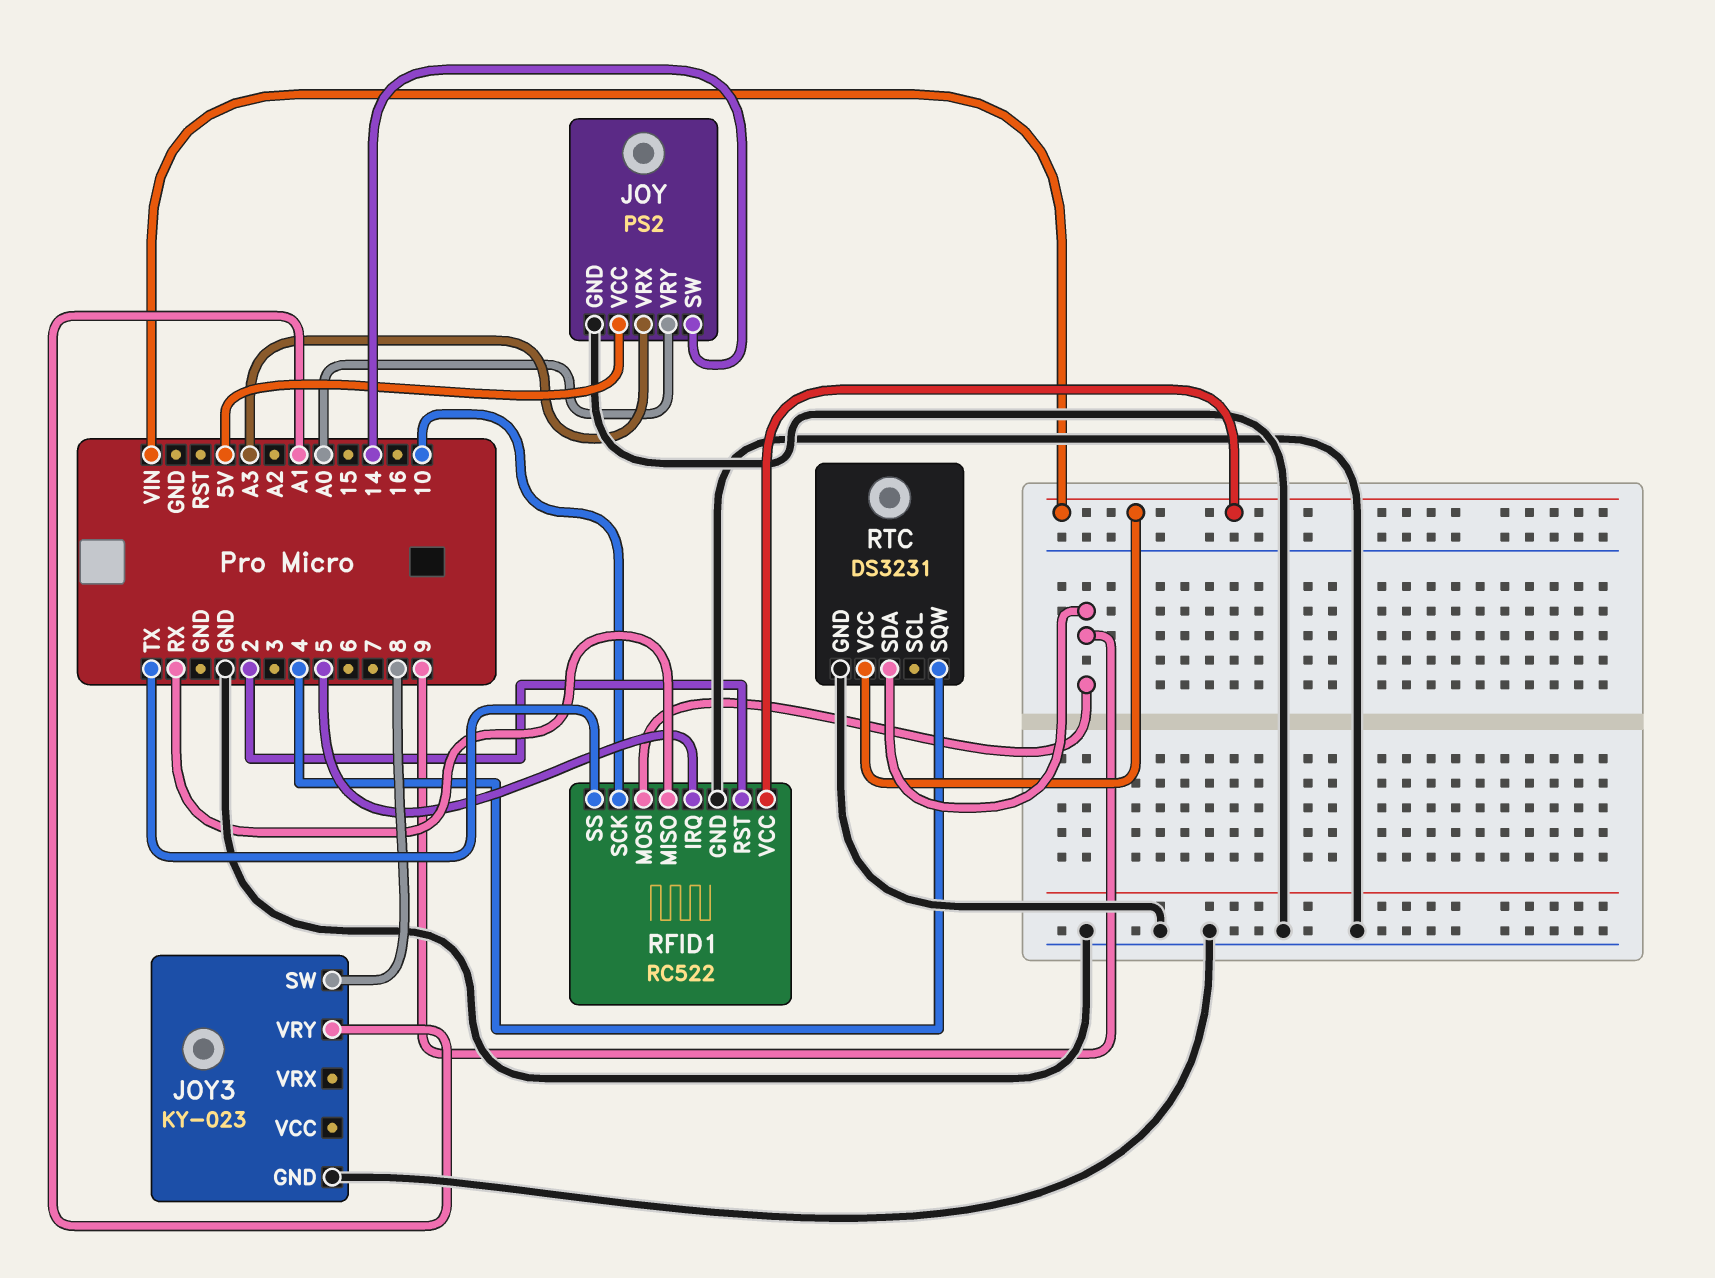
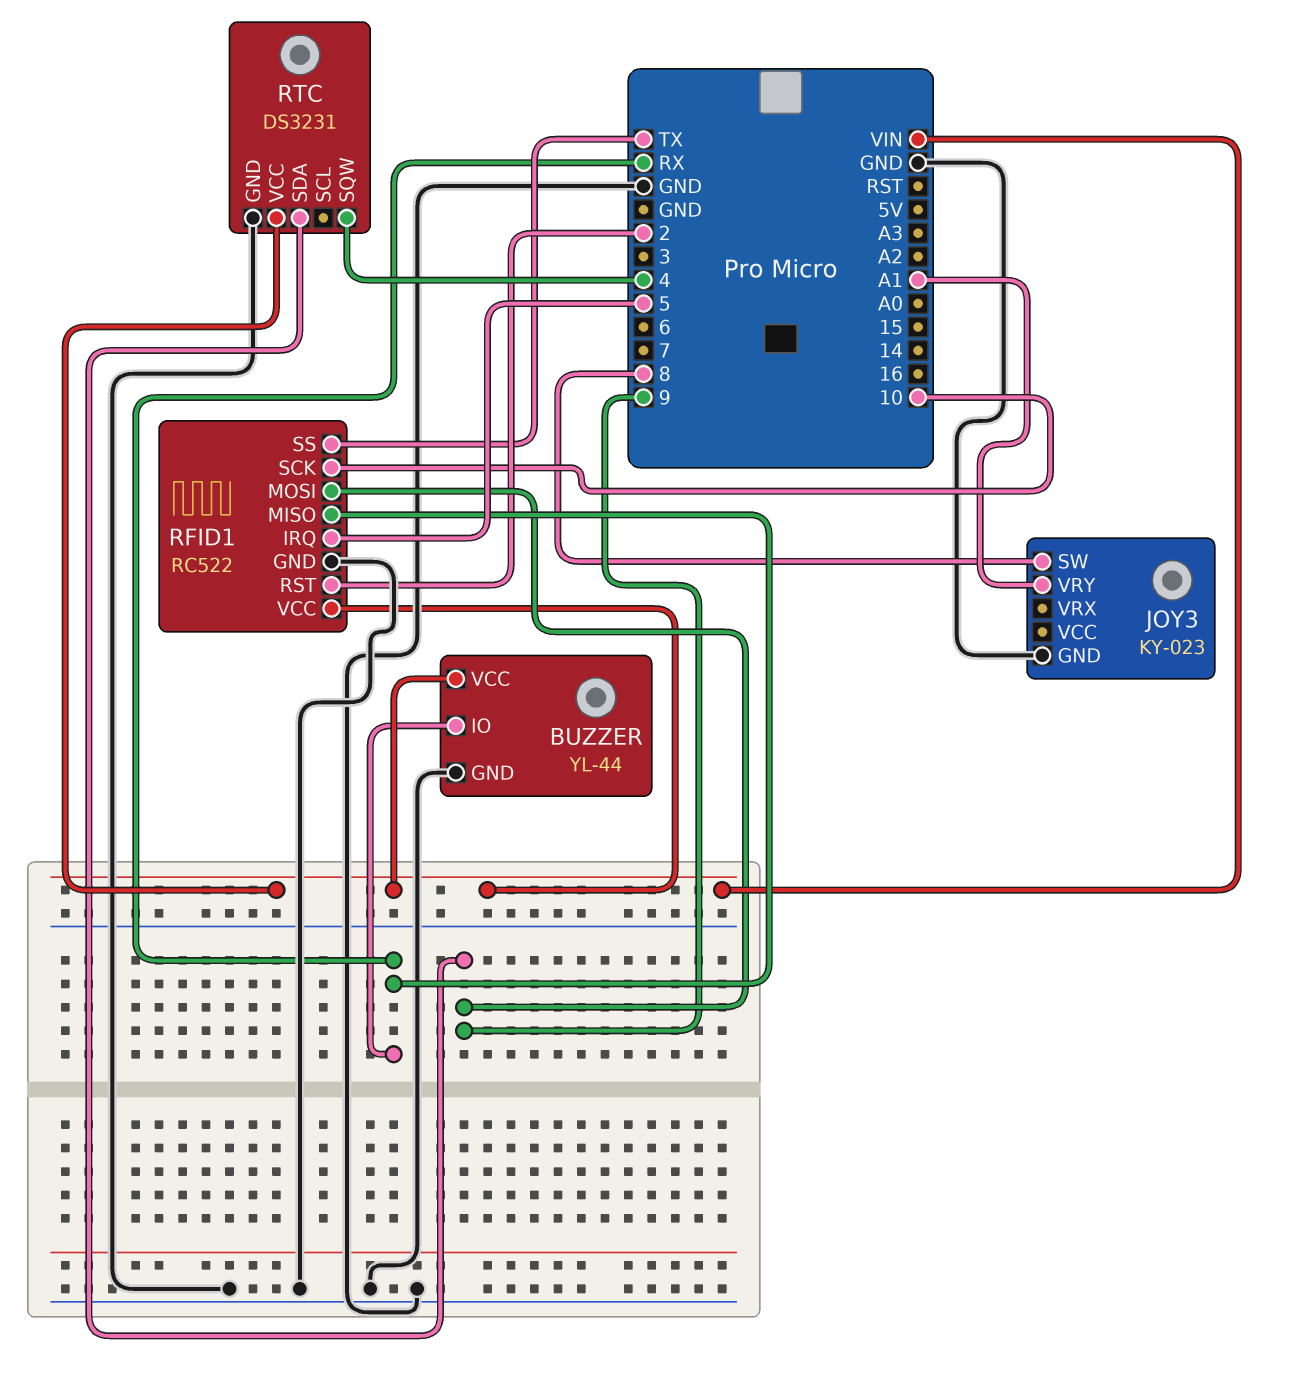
BUZZER: none -> YL-44
BUZZER pin GND: none -> GND
BUZZER pin IO: none -> RX
BUZZER pin VCC: none -> VIN
JOY: PS2 -> none
JOY pin GND: GND -> none
JOY pin SW: 14 -> none
JOY pin VCC: 5V -> none
JOY pin VRX: A3 -> none
JOY pin VRY: A0 -> none

